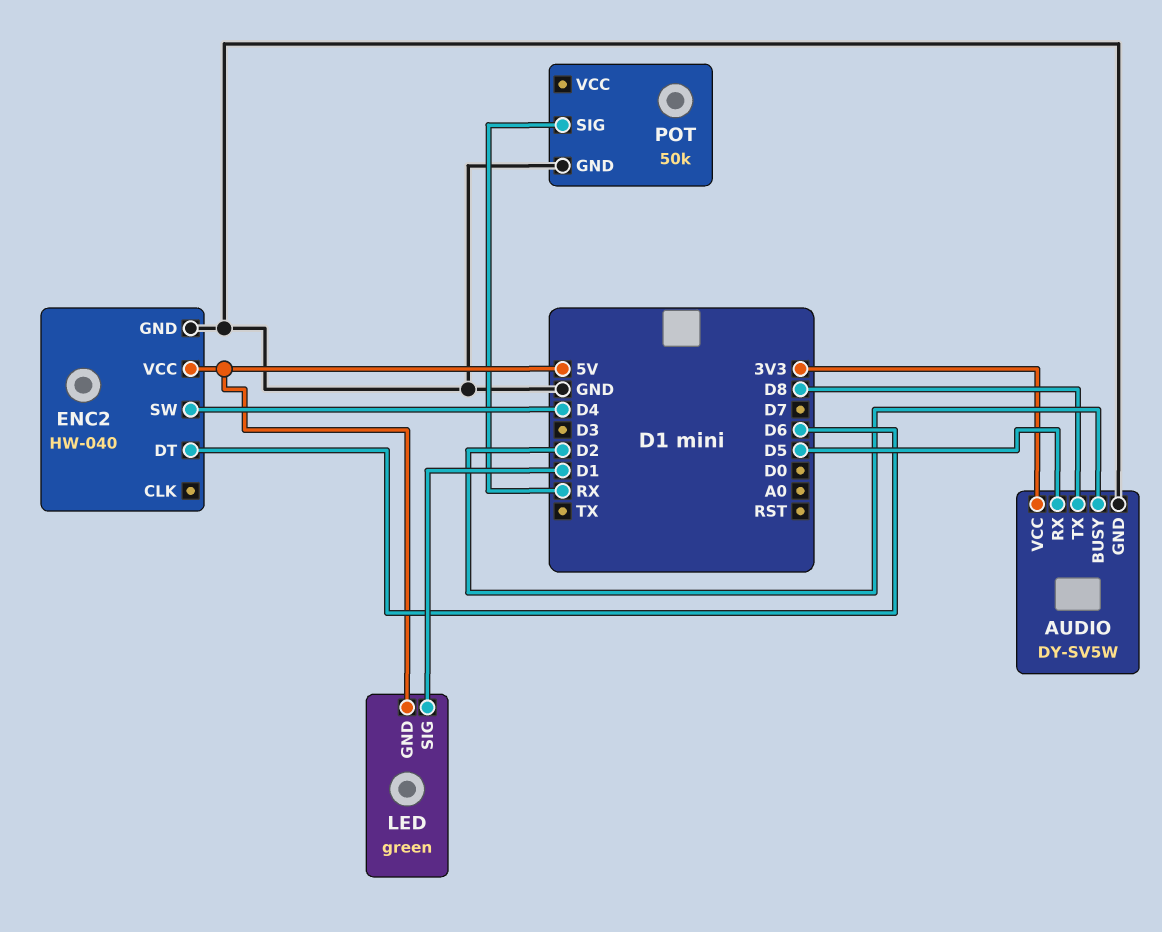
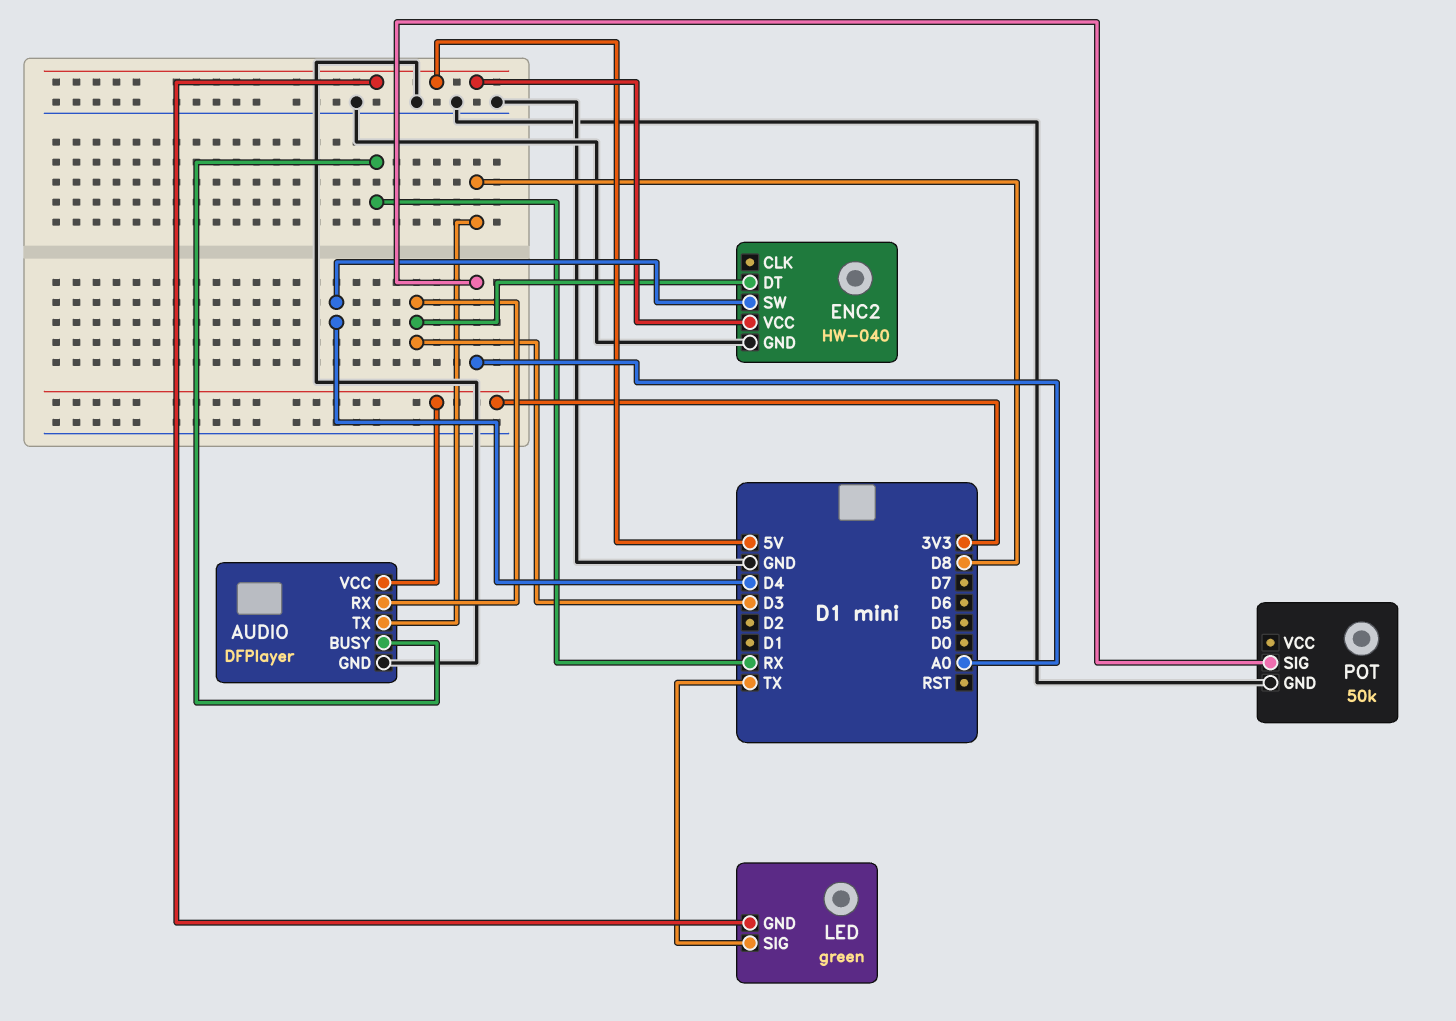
AUDIO: DY-SV5W -> DFPlayer
AUDIO pin BUSY: D2 -> RX
AUDIO pin RX: D5 -> D3
ENC2 pin DT: D6 -> D3
LED pin SIG: D1 -> TX
POT pin SIG: RX -> A0

